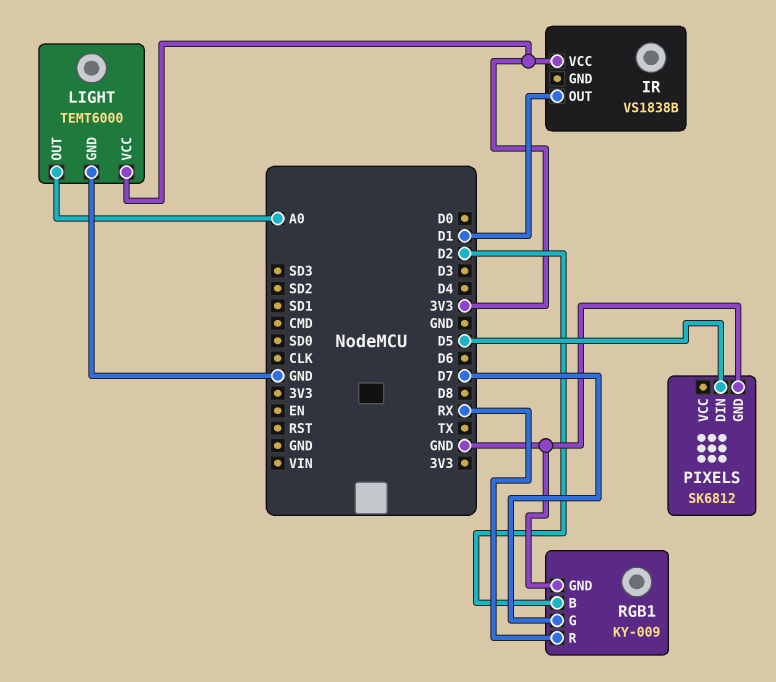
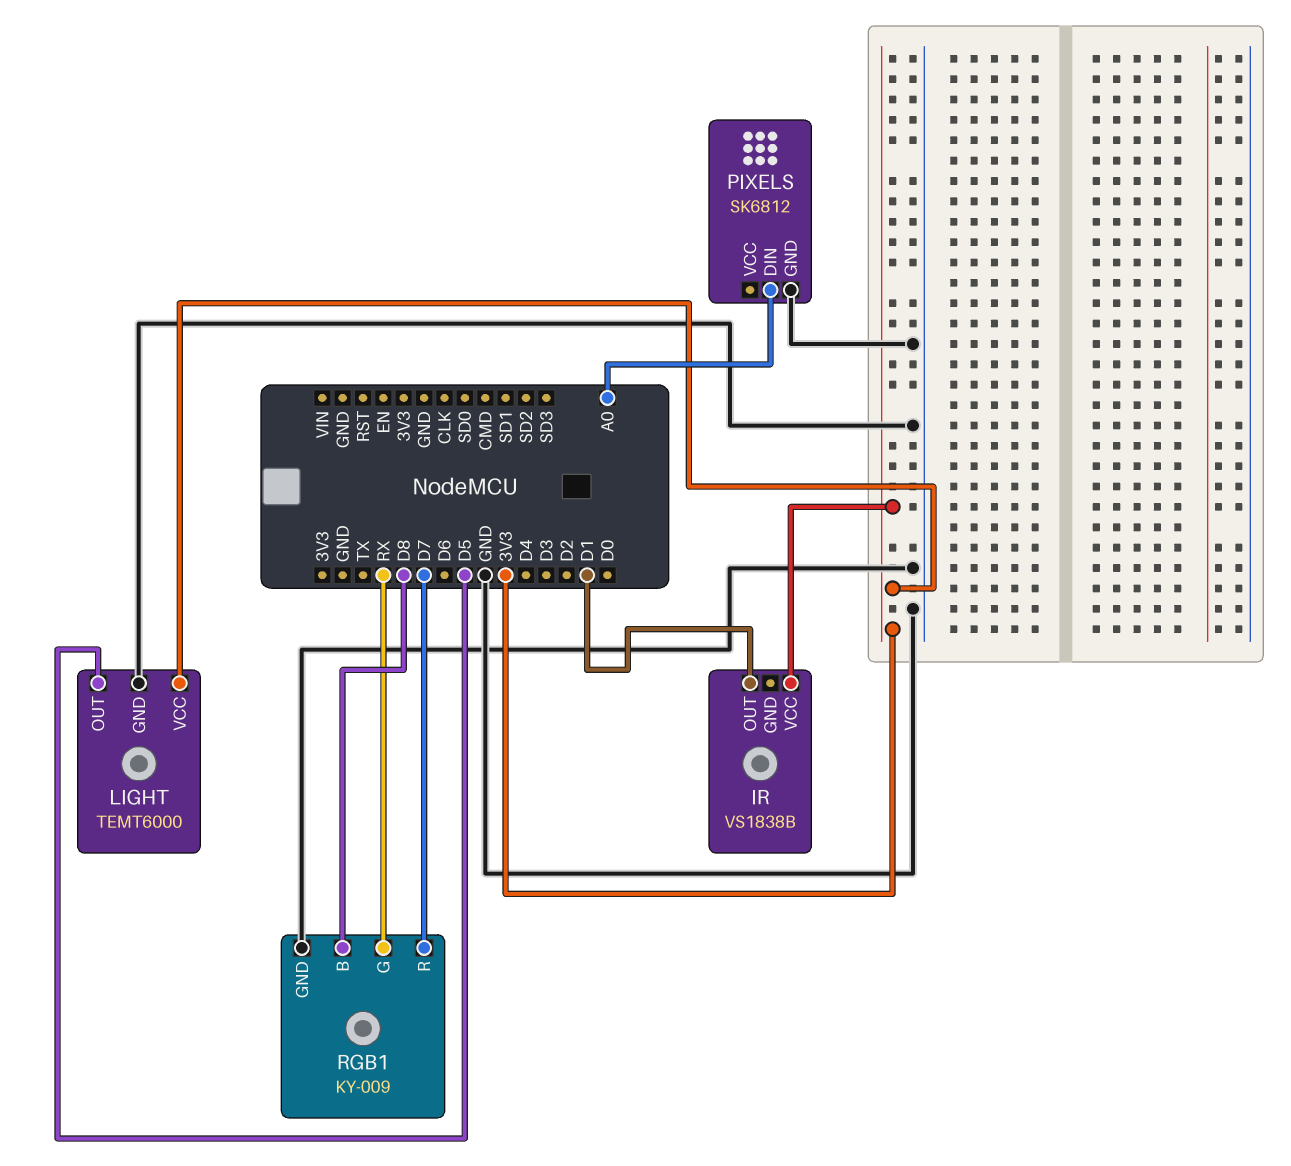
LIGHT pin OUT: A0 -> D5
PIXELS pin DIN: D5 -> A0
RGB1 pin B: D2 -> D8
RGB1 pin G: D7 -> RX
RGB1 pin R: RX -> D7

